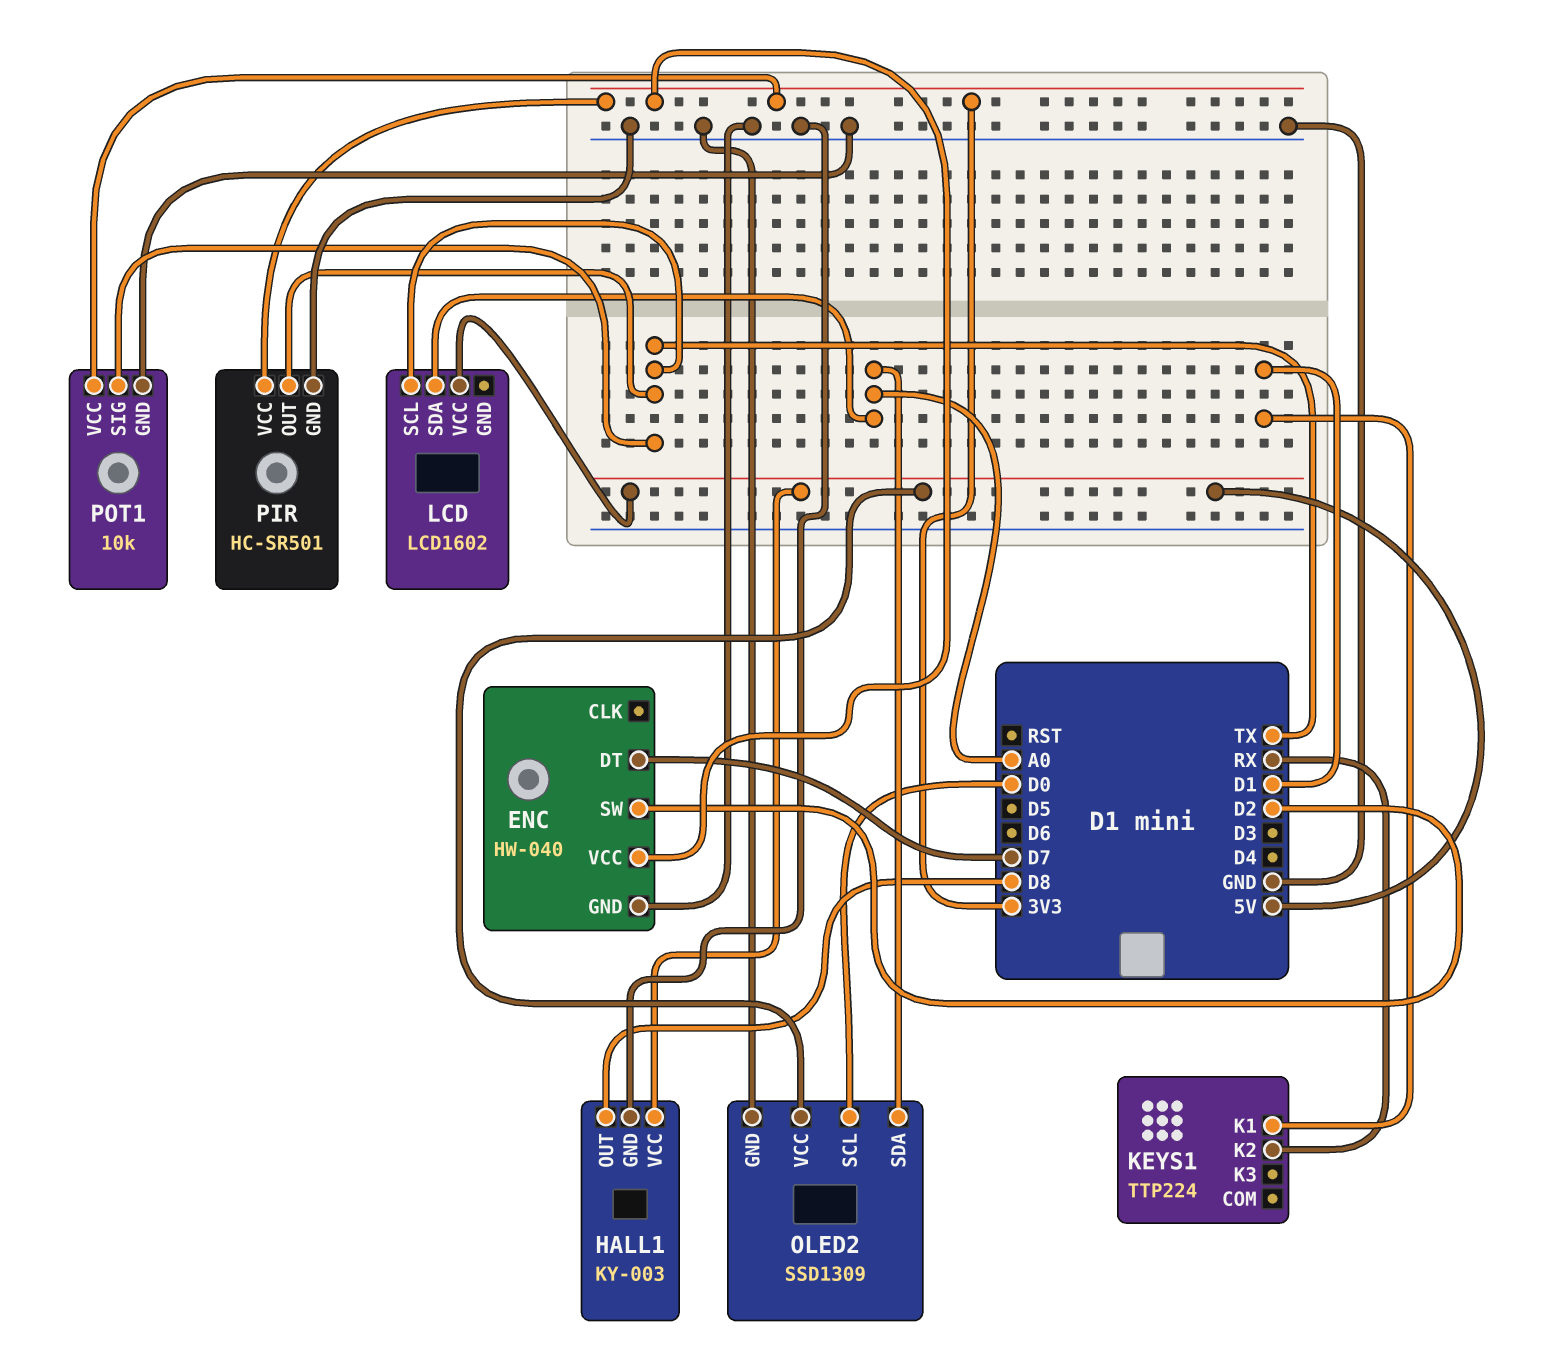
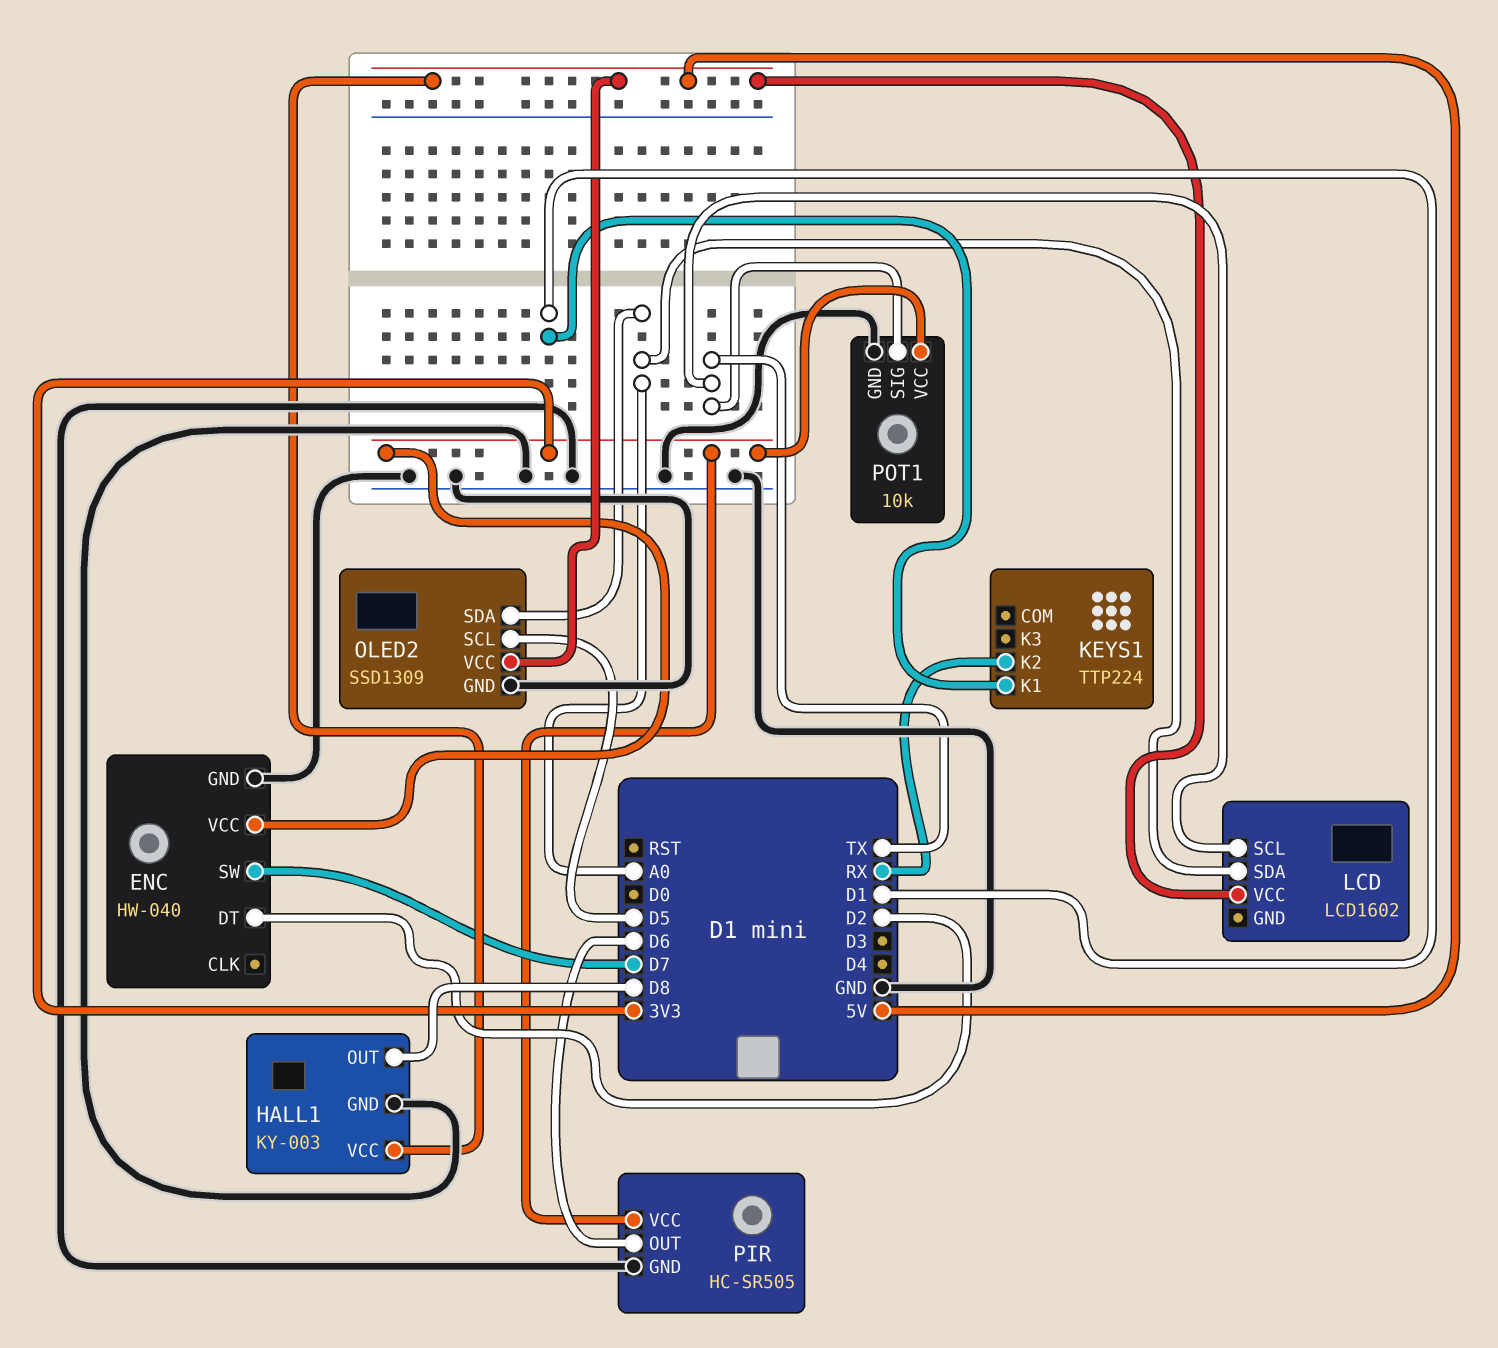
ENC pin DT: D7 -> D2
ENC pin SW: D2 -> D7
OLED2 pin SCL: D0 -> D5
PIR: HC-SR501 -> HC-SR505
PIR pin OUT: TX -> D6

